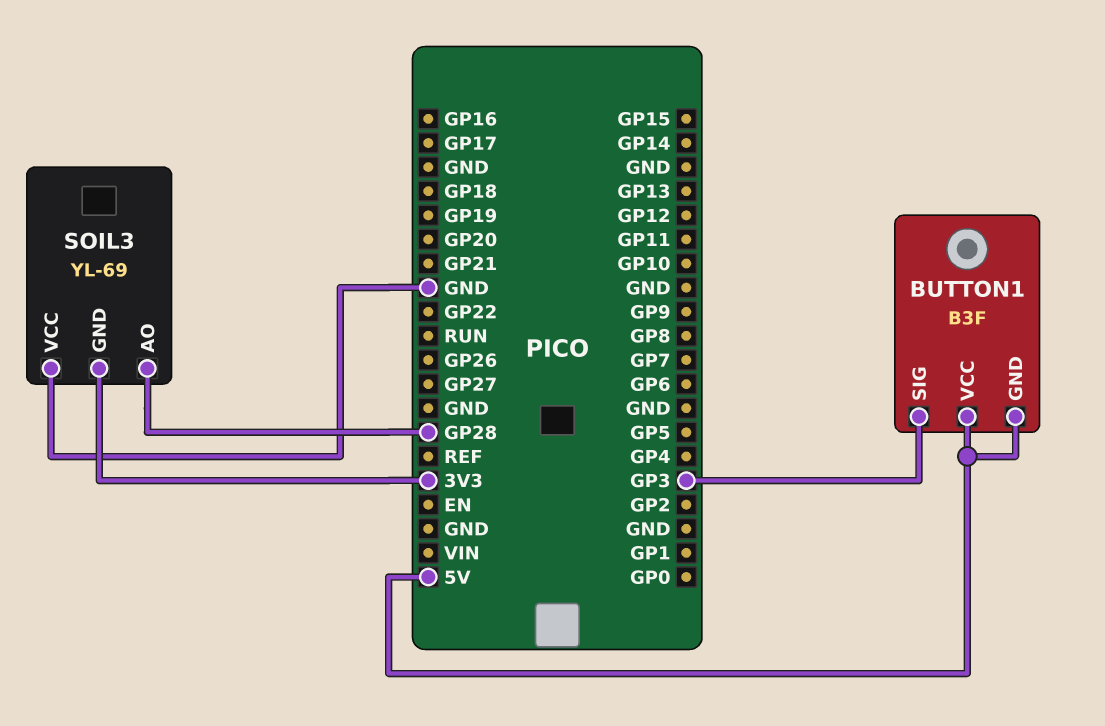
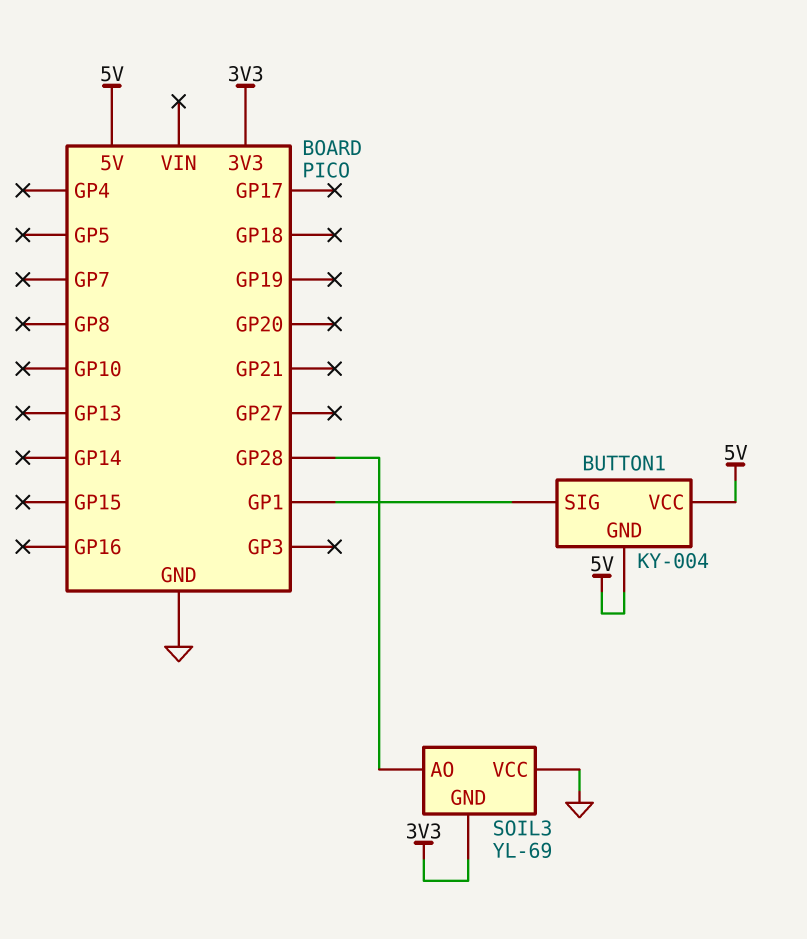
BUTTON1: B3F -> KY-004
BUTTON1 pin SIG: GP3 -> GP1

